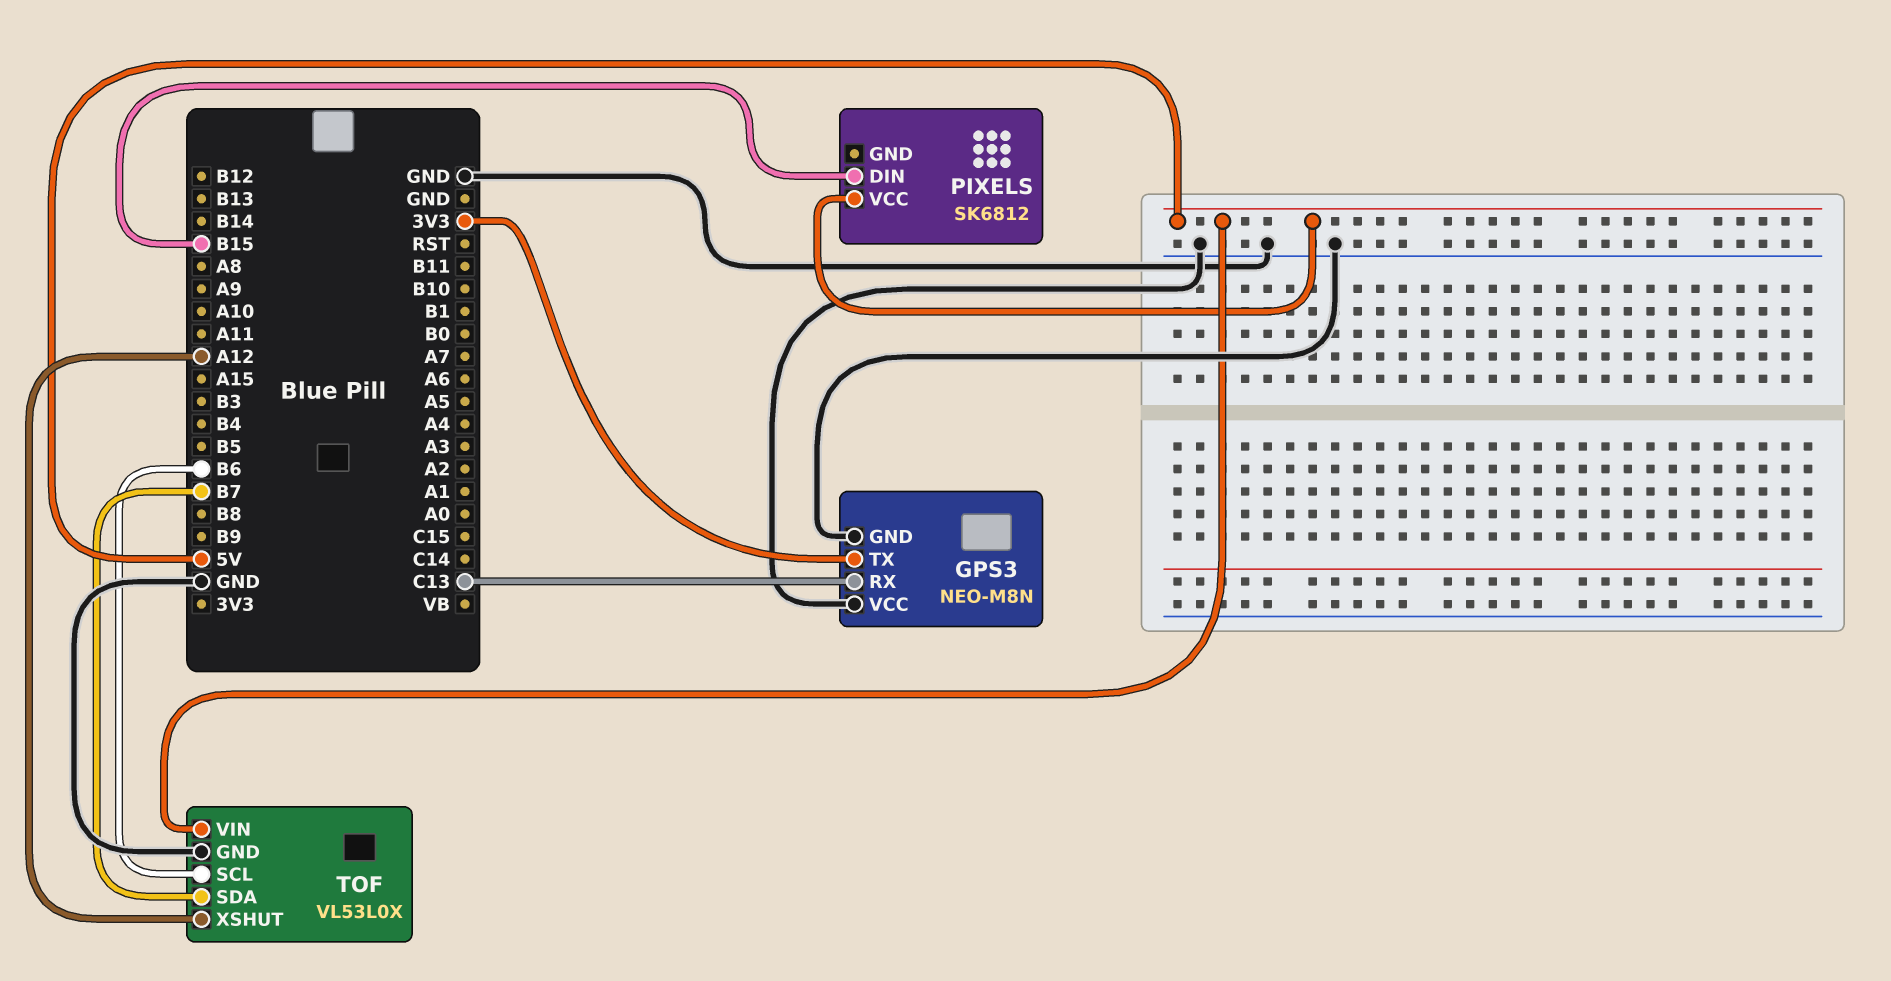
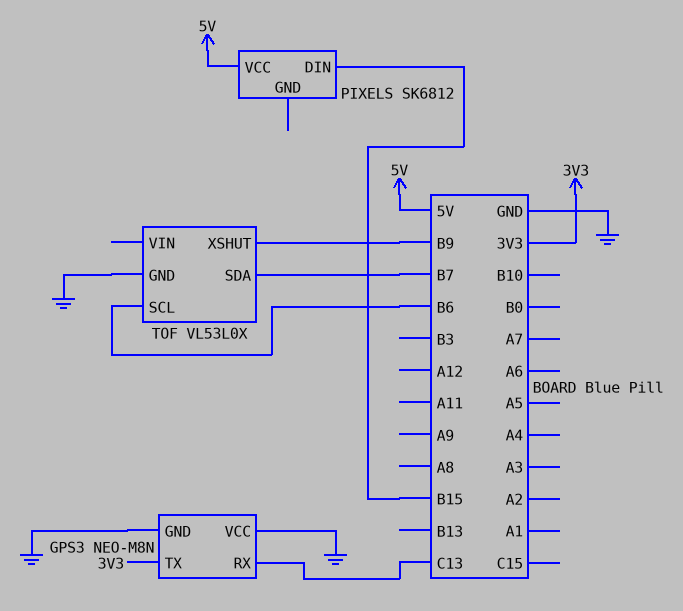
TOF pin VIN: 5V -> none
TOF pin XSHUT: A12 -> B9

